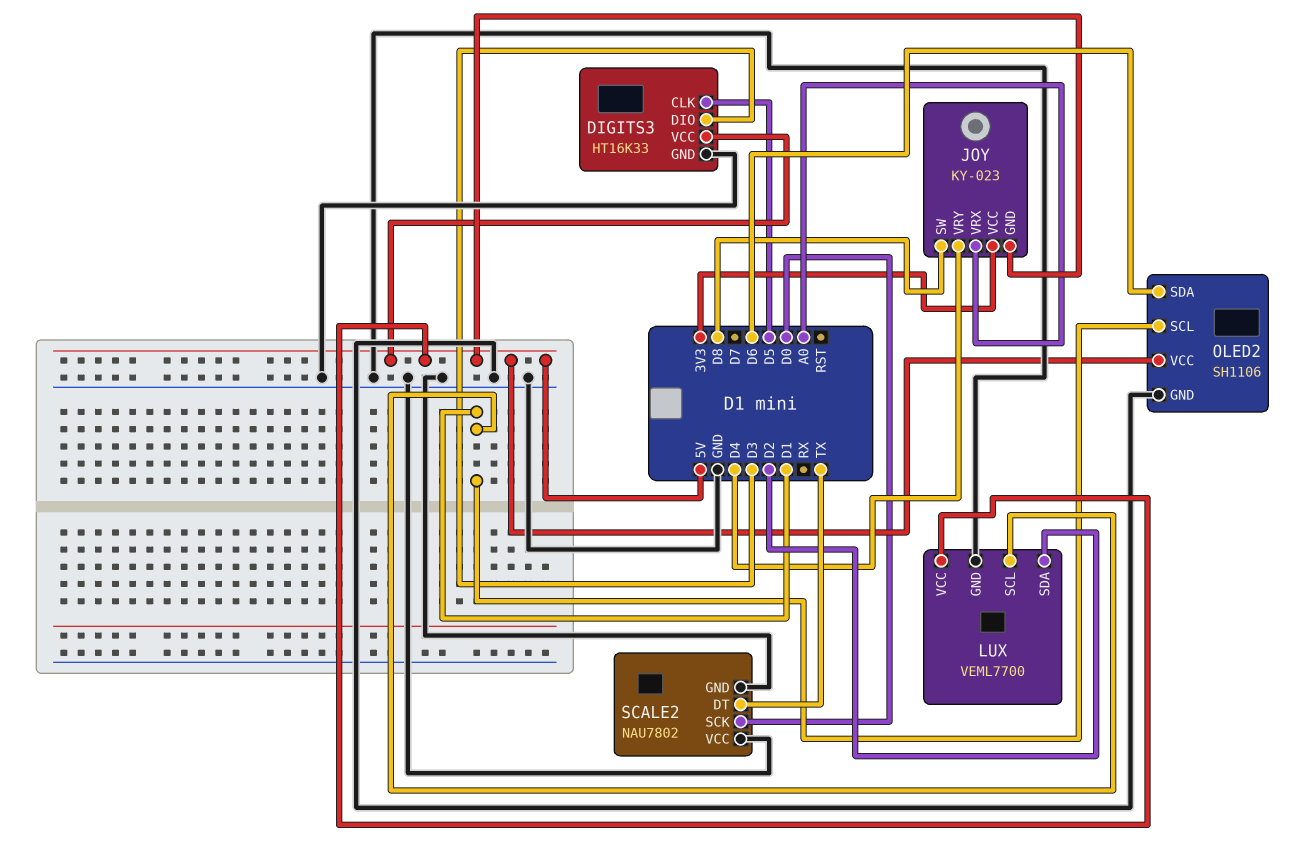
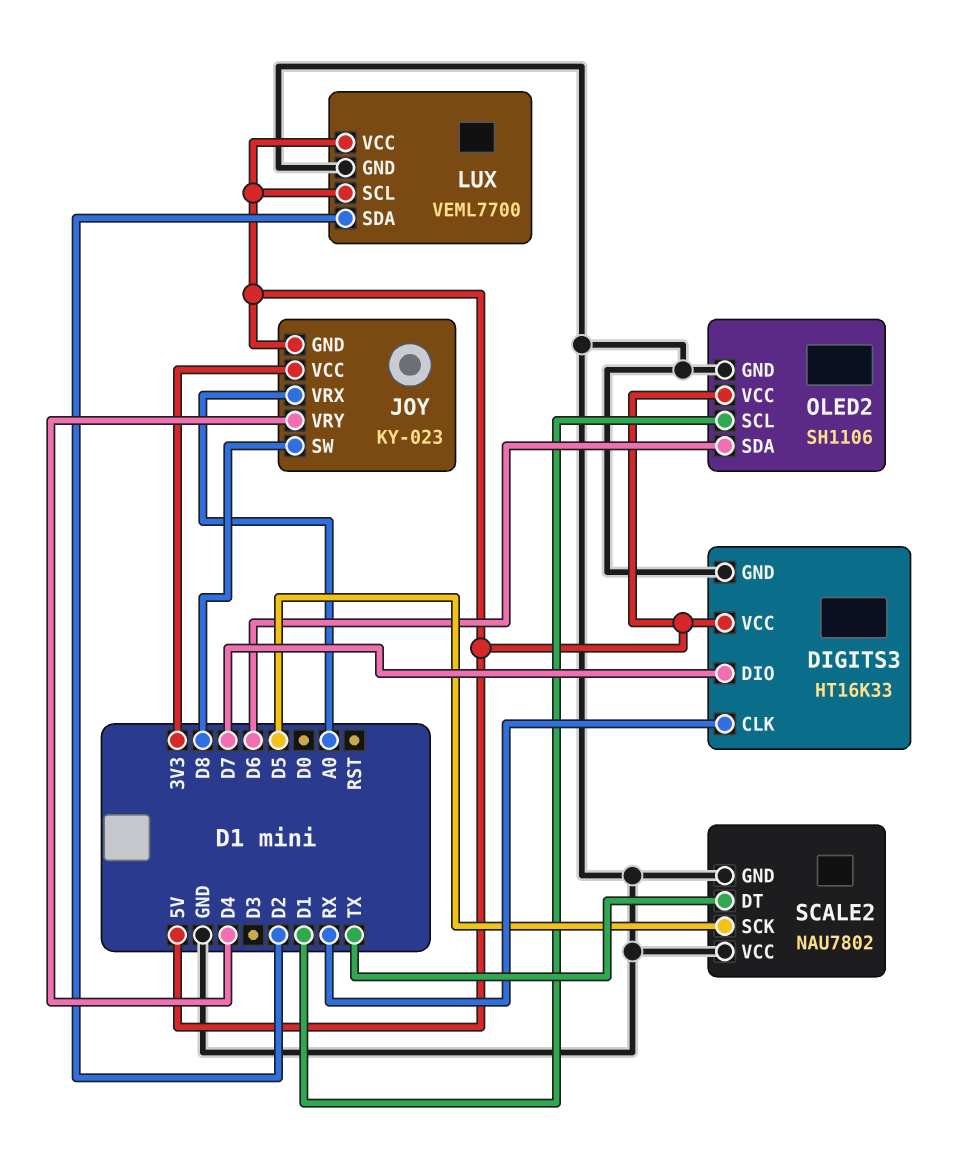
DIGITS3 pin CLK: D5 -> RX
DIGITS3 pin DIO: D3 -> D7
LUX pin SCL: D1 -> 5V
SCALE2 pin SCK: D0 -> D5

